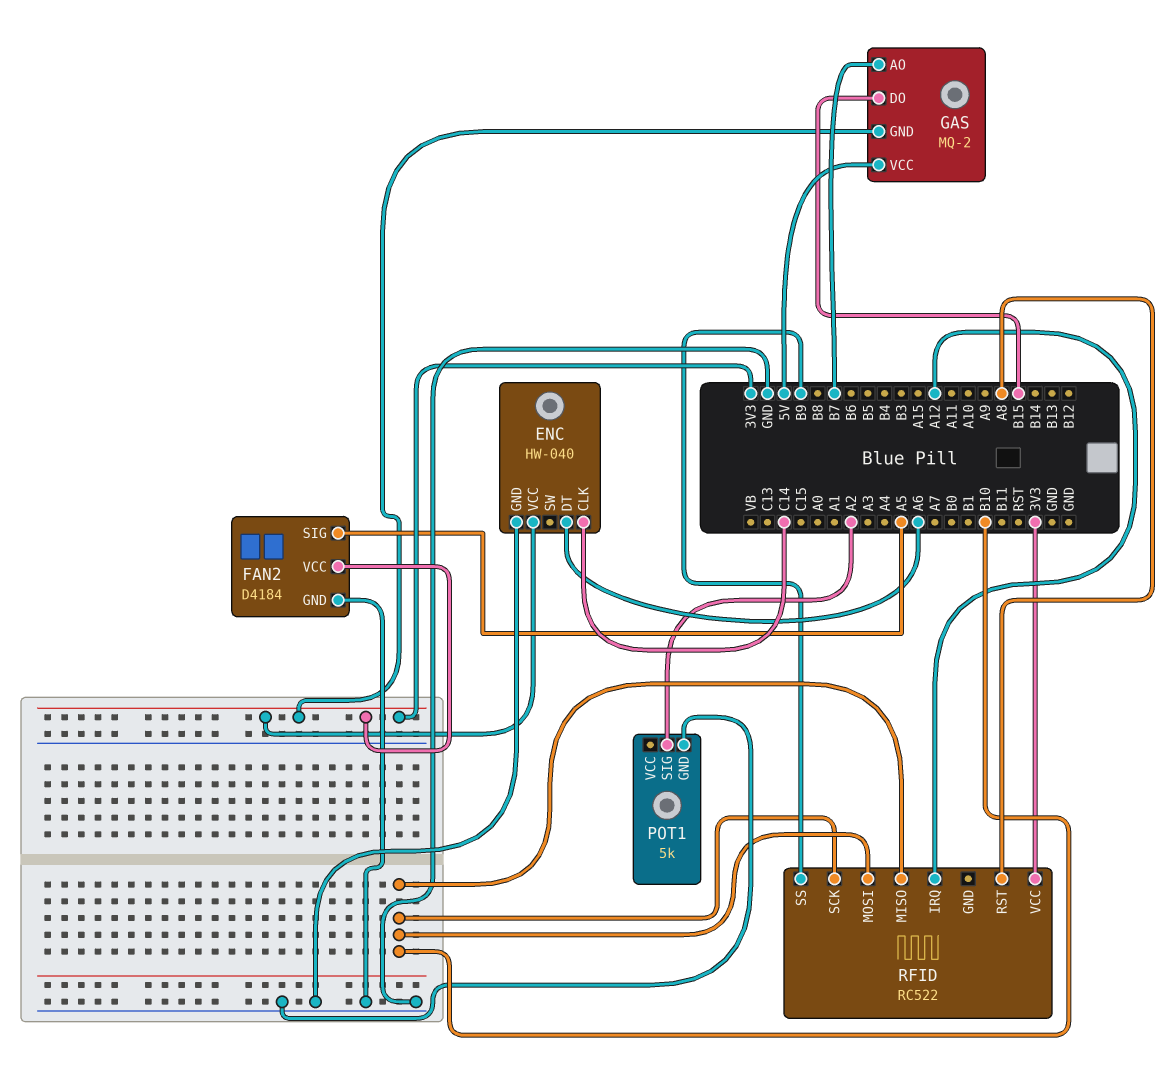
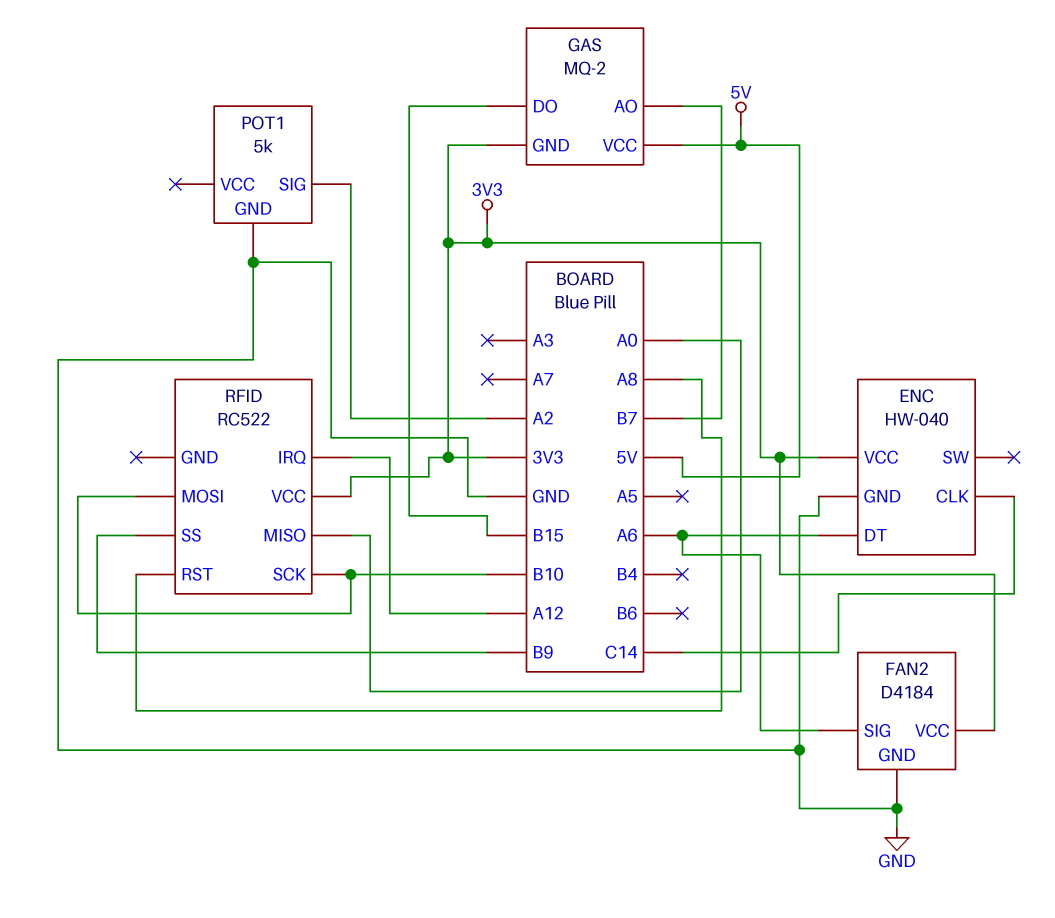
FAN2 pin SIG: A5 -> A6
RFID pin MISO: B10 -> A0

